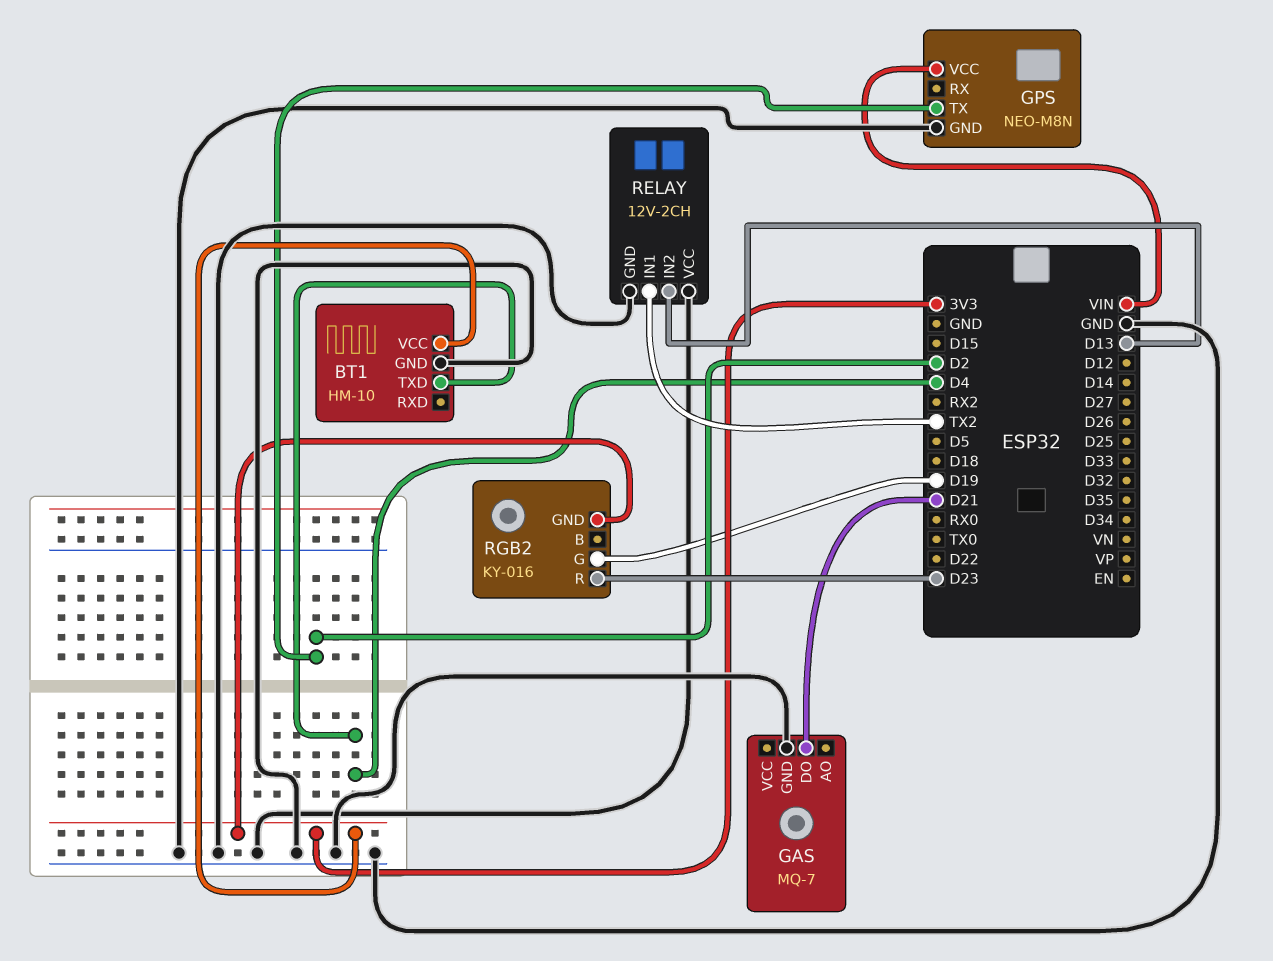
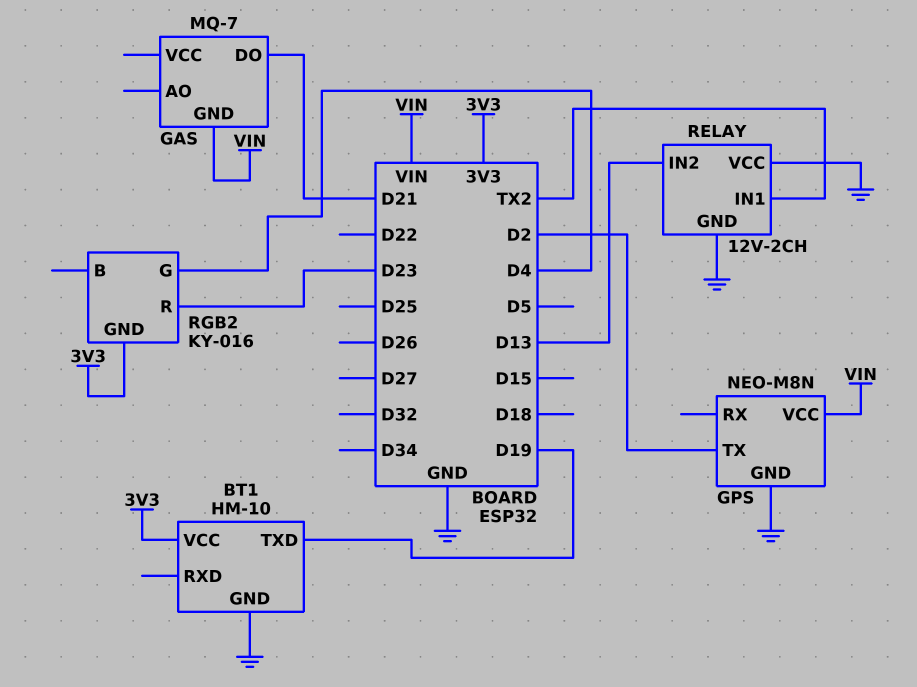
BT1 pin TXD: D4 -> D19
GAS pin GND: GND -> VIN
RGB2 pin G: D19 -> D4

